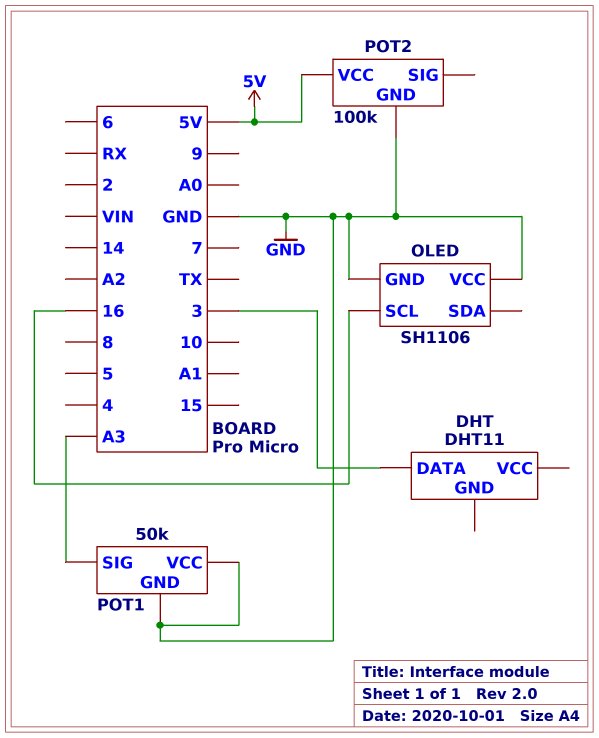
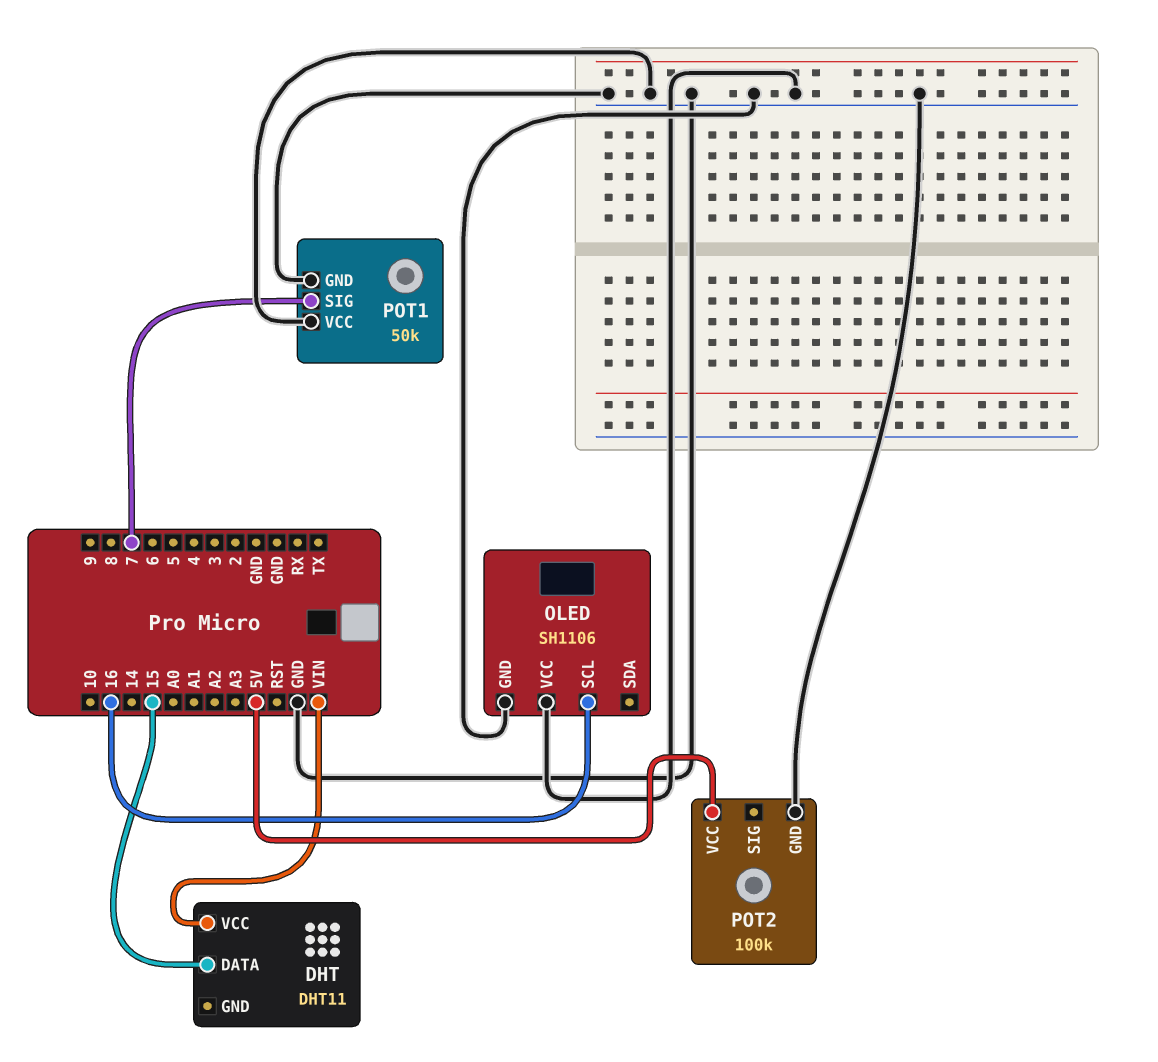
DHT pin DATA: 3 -> 15
DHT pin VCC: none -> VIN
POT1 pin SIG: A3 -> 7

